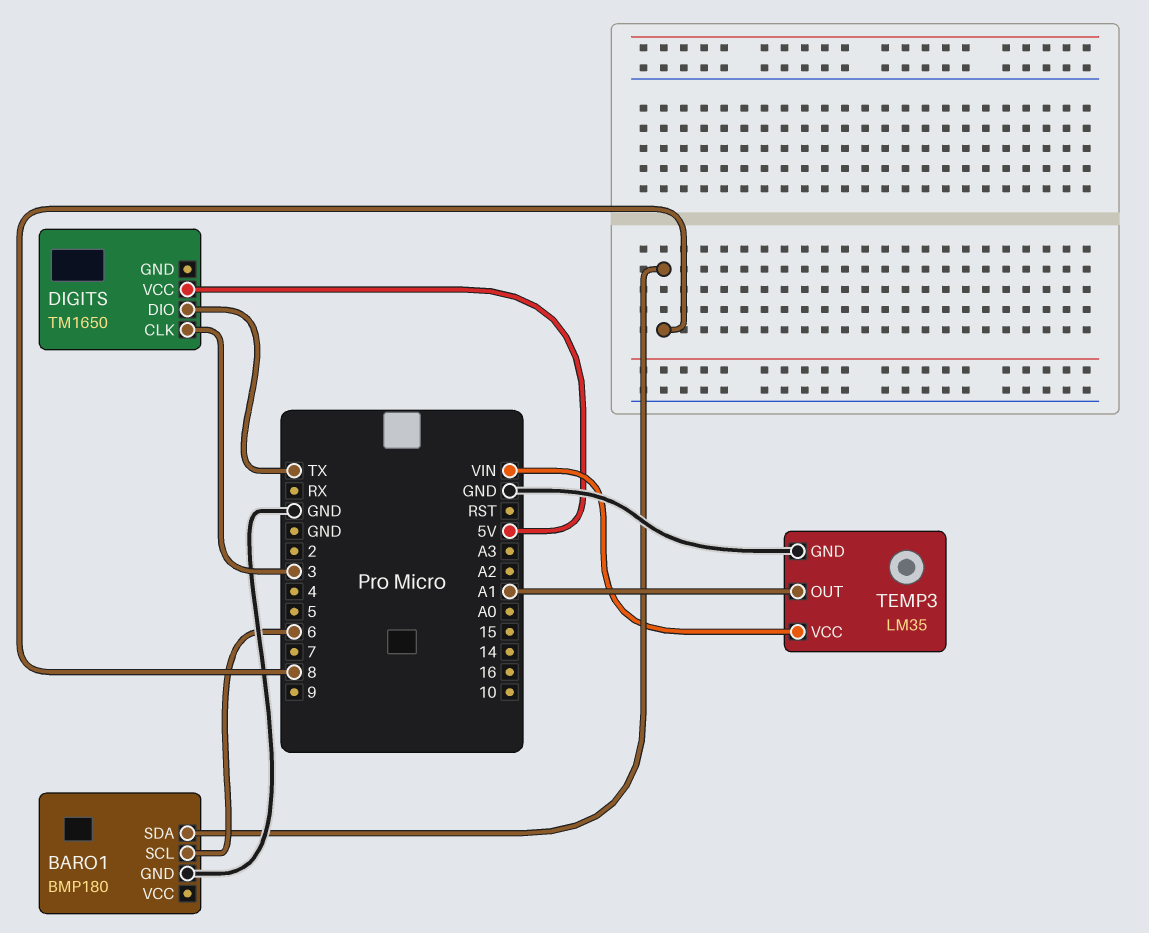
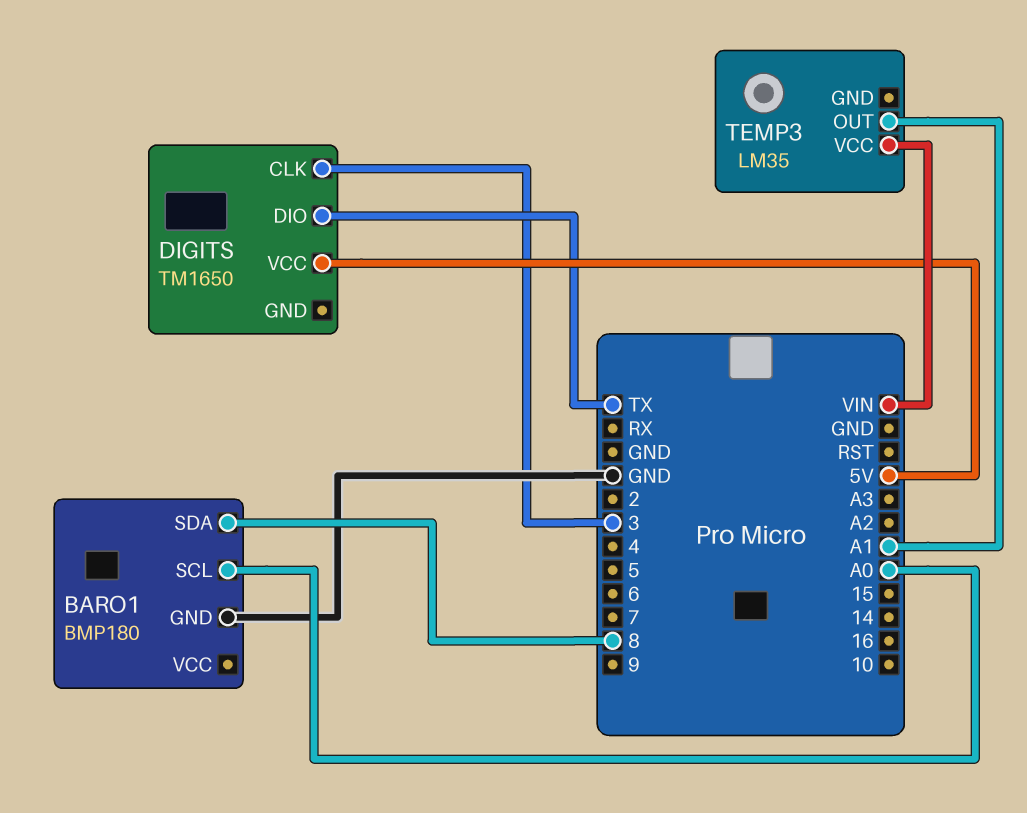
BARO1 pin SCL: 6 -> A0
TEMP3 pin GND: GND -> none

